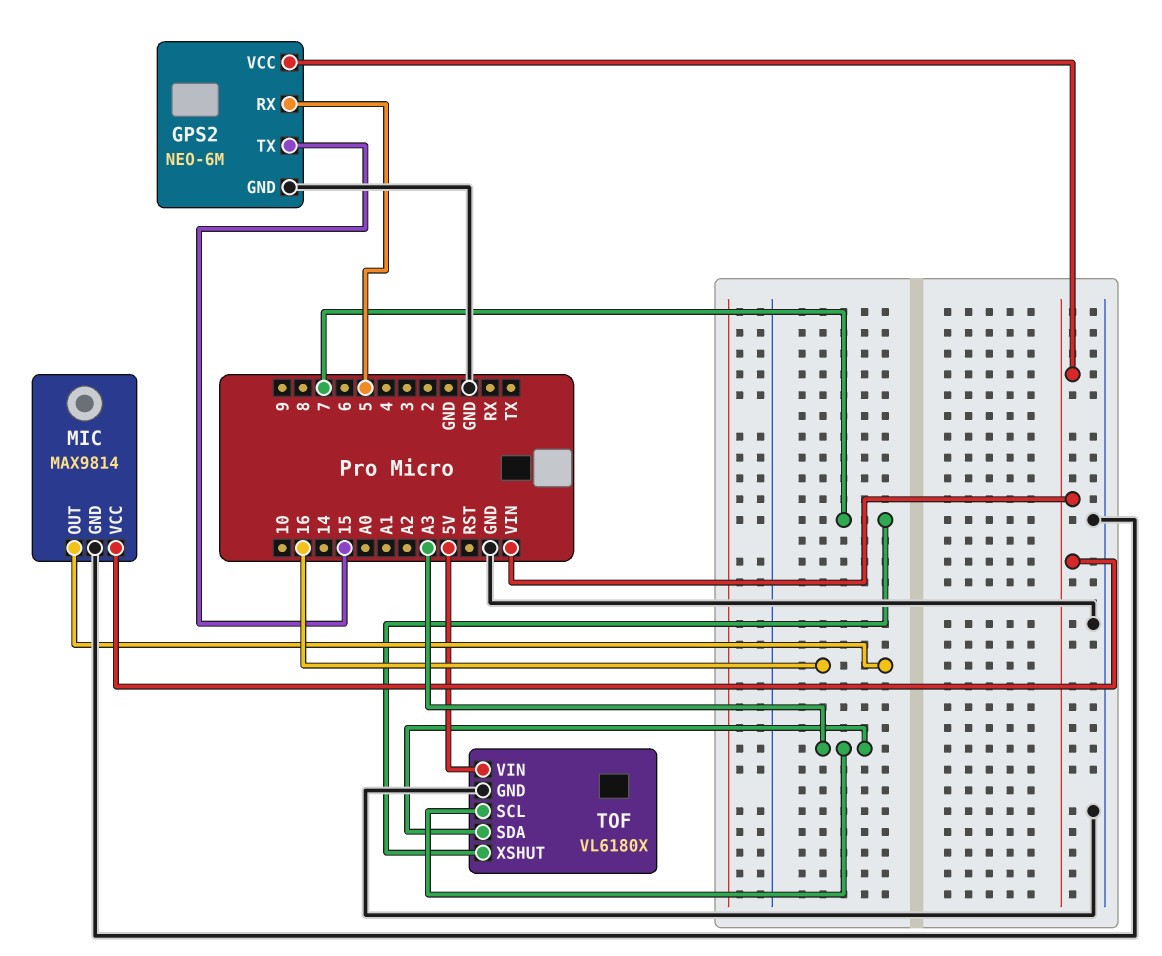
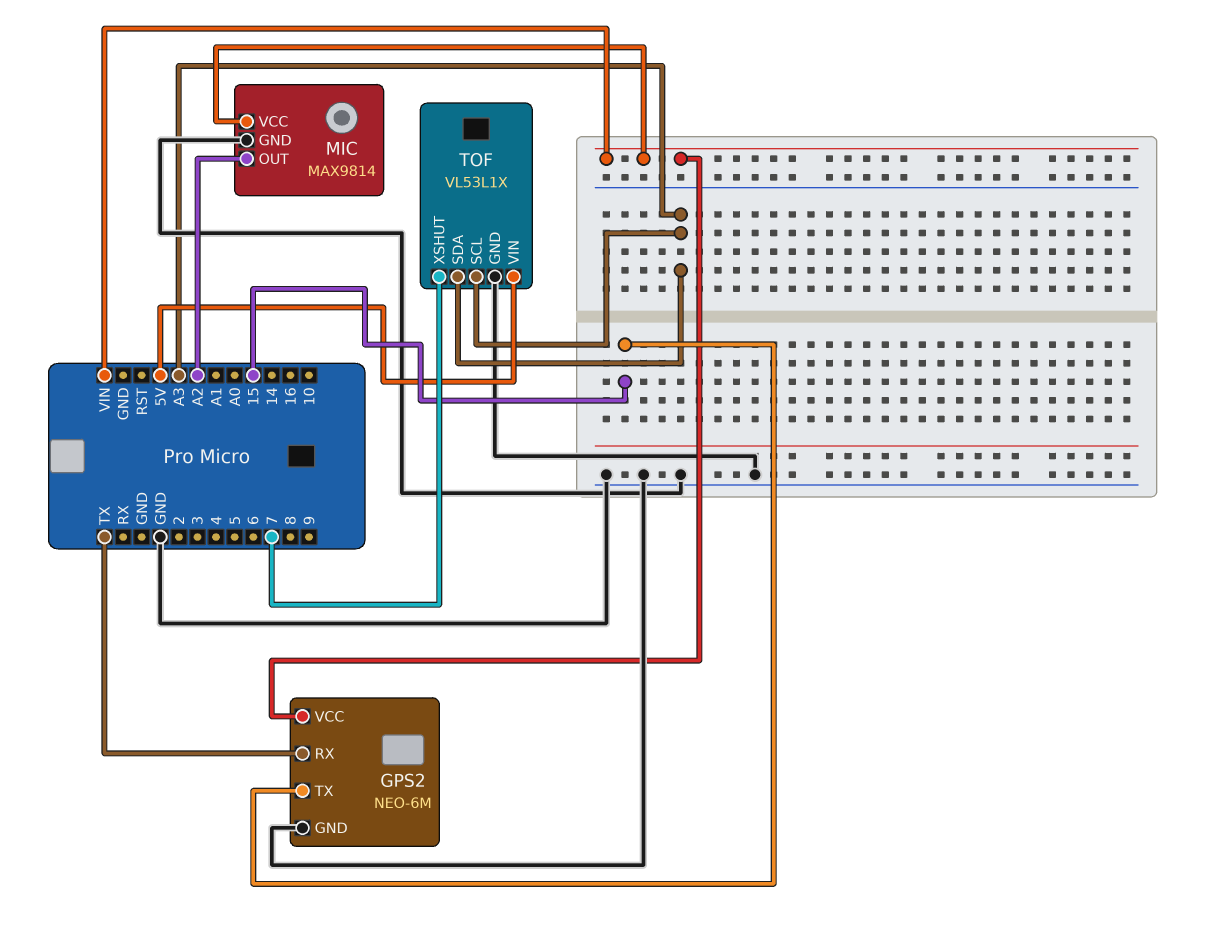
GPS2 pin RX: 5 -> TX
MIC pin OUT: 16 -> A2
TOF: VL6180X -> VL53L1X

